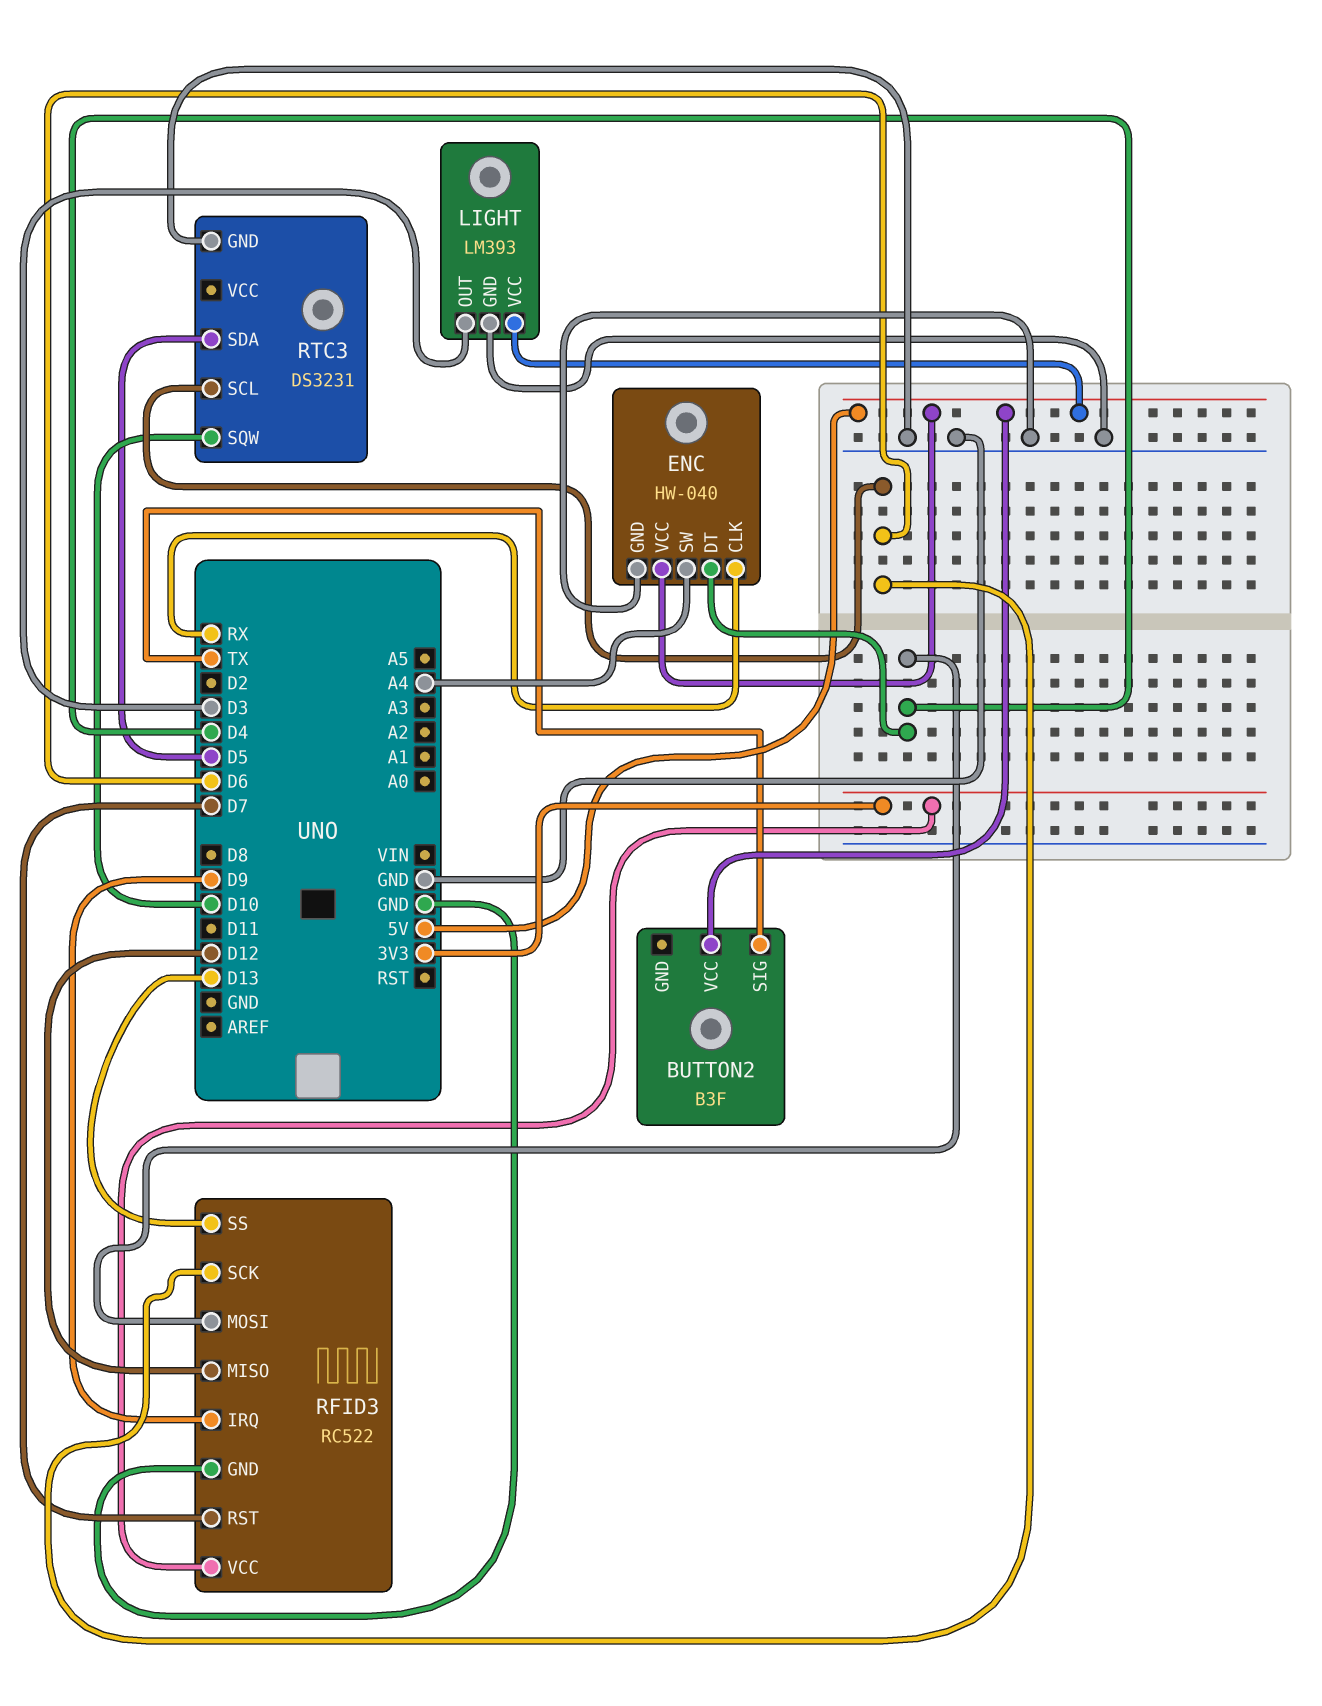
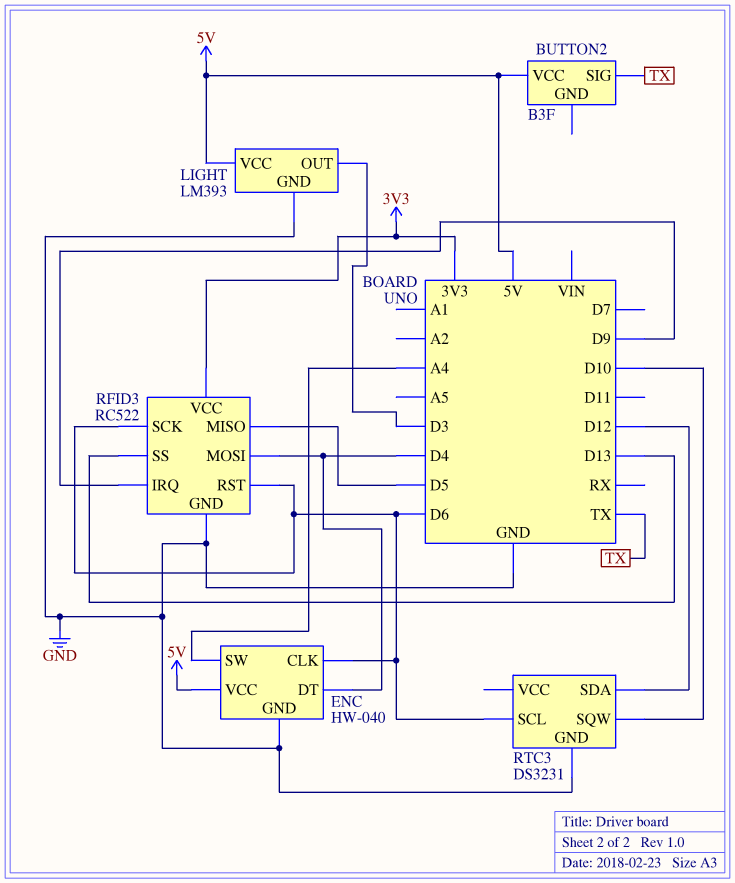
ENC pin CLK: RX -> D6
RFID3 pin MISO: D12 -> D5
RFID3 pin RST: D7 -> D6
RTC3 pin SDA: D5 -> D12

